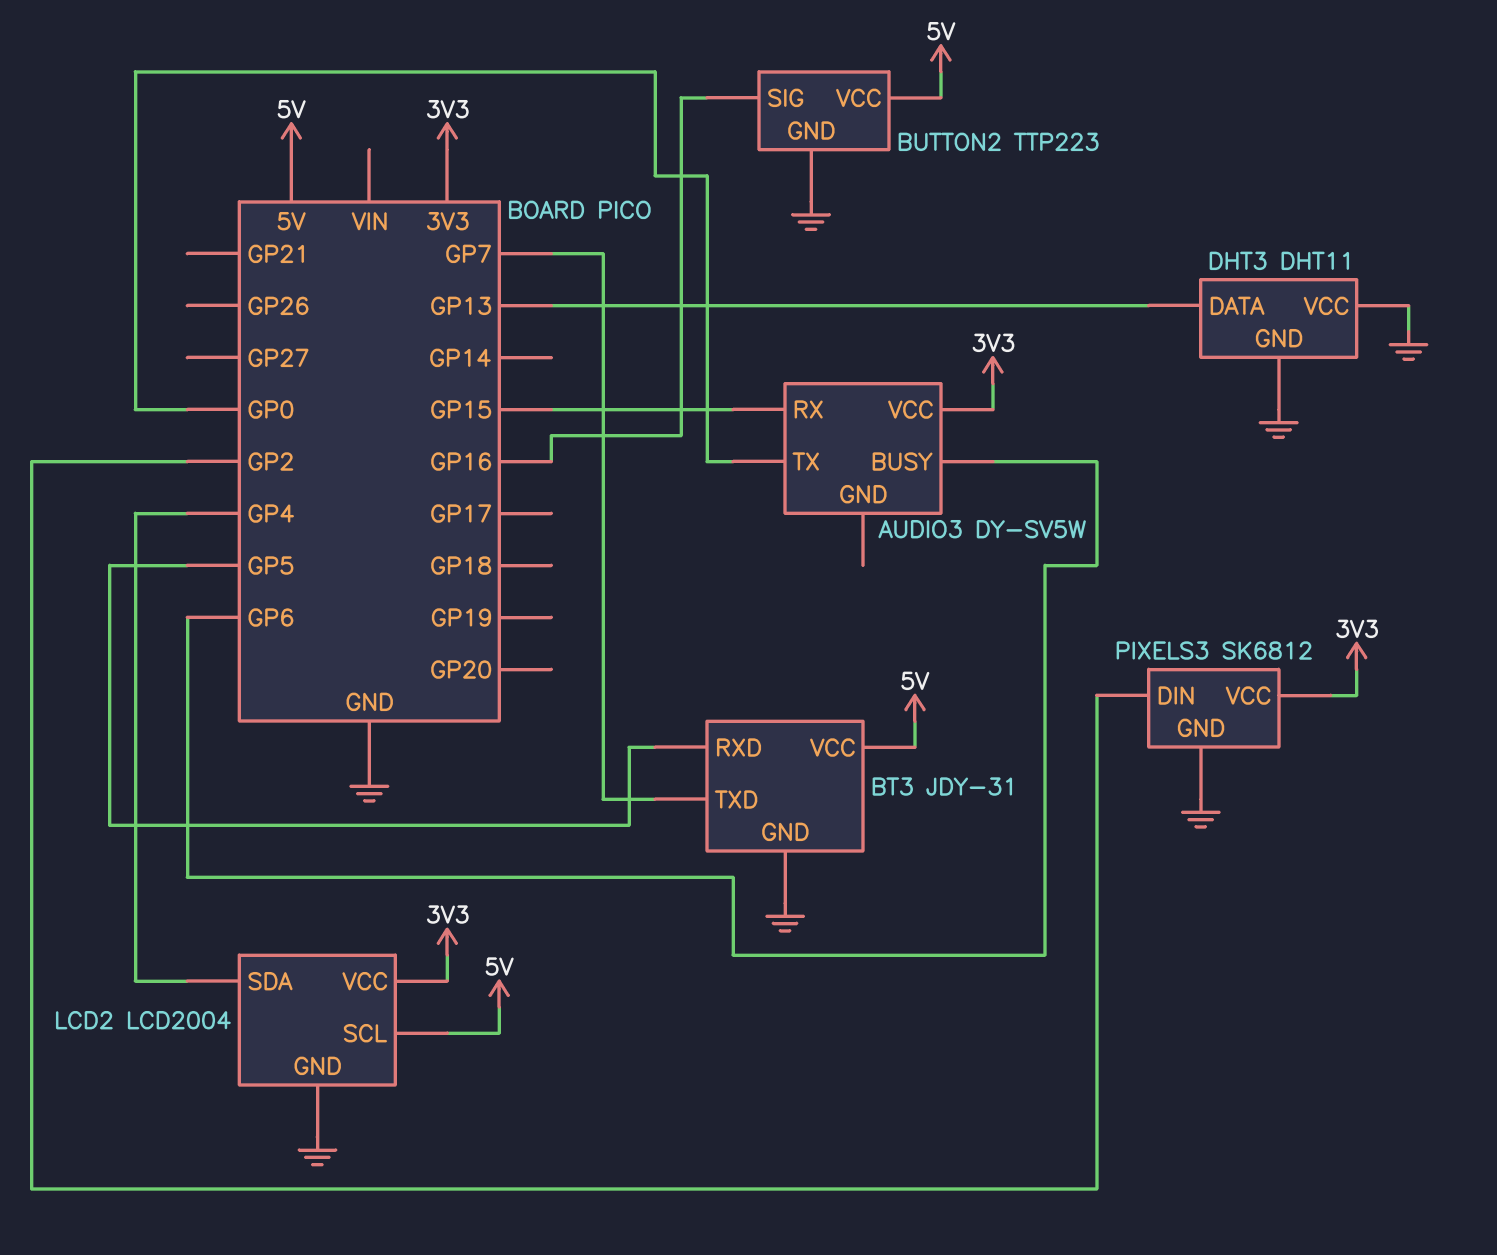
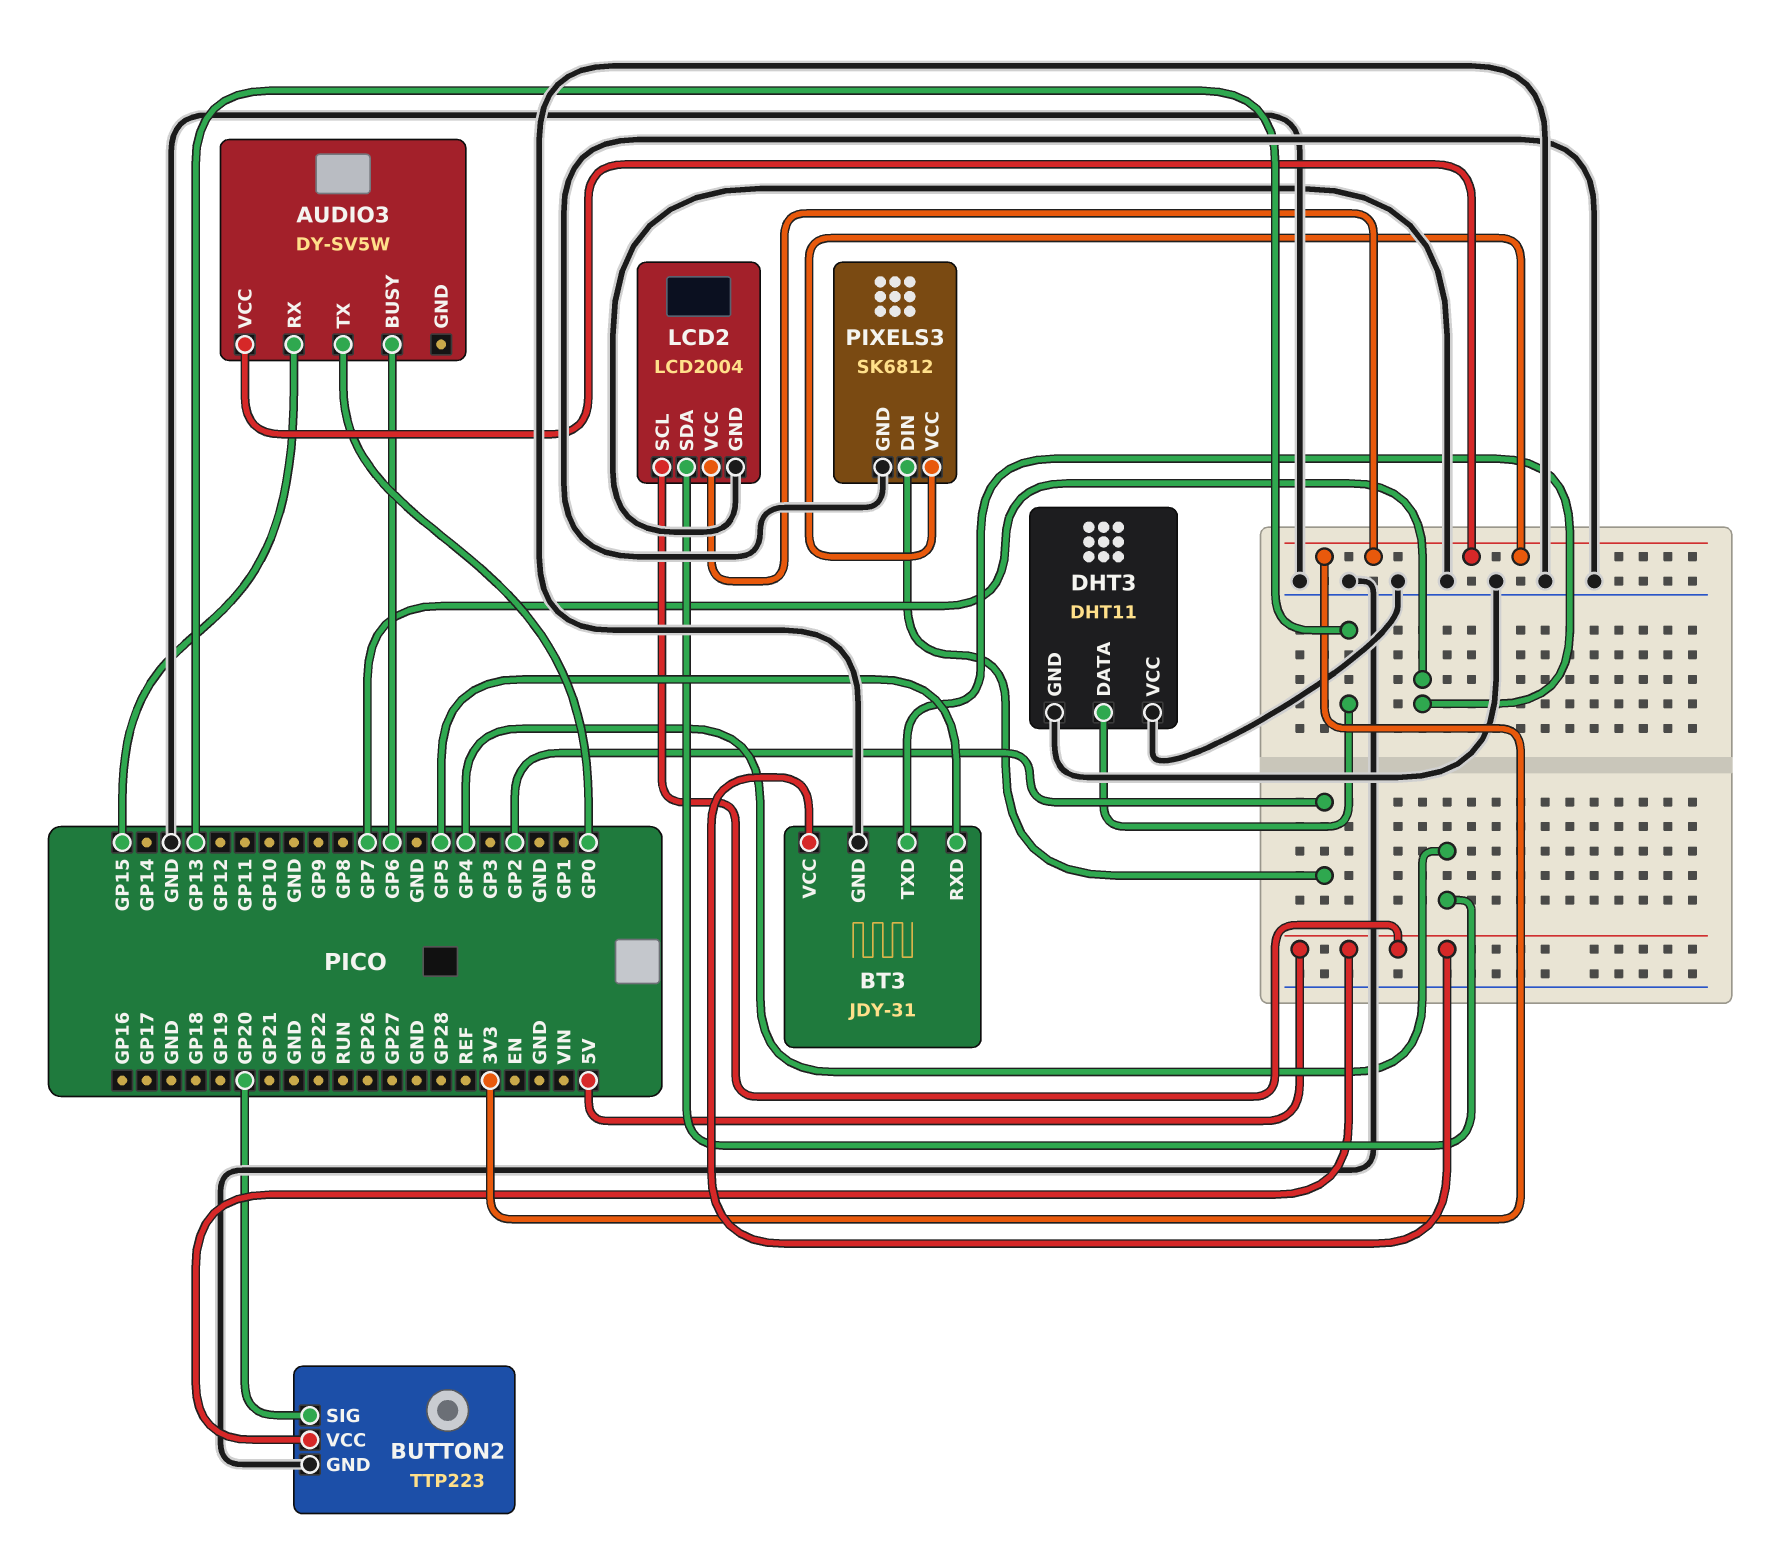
BUTTON2 pin SIG: GP16 -> GP20

